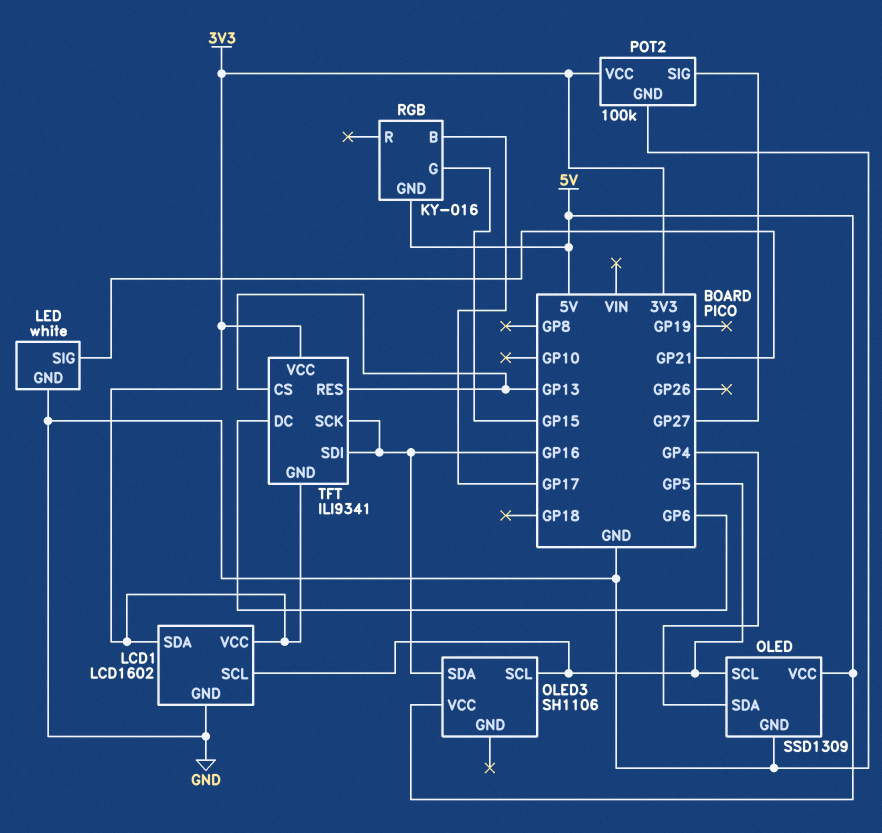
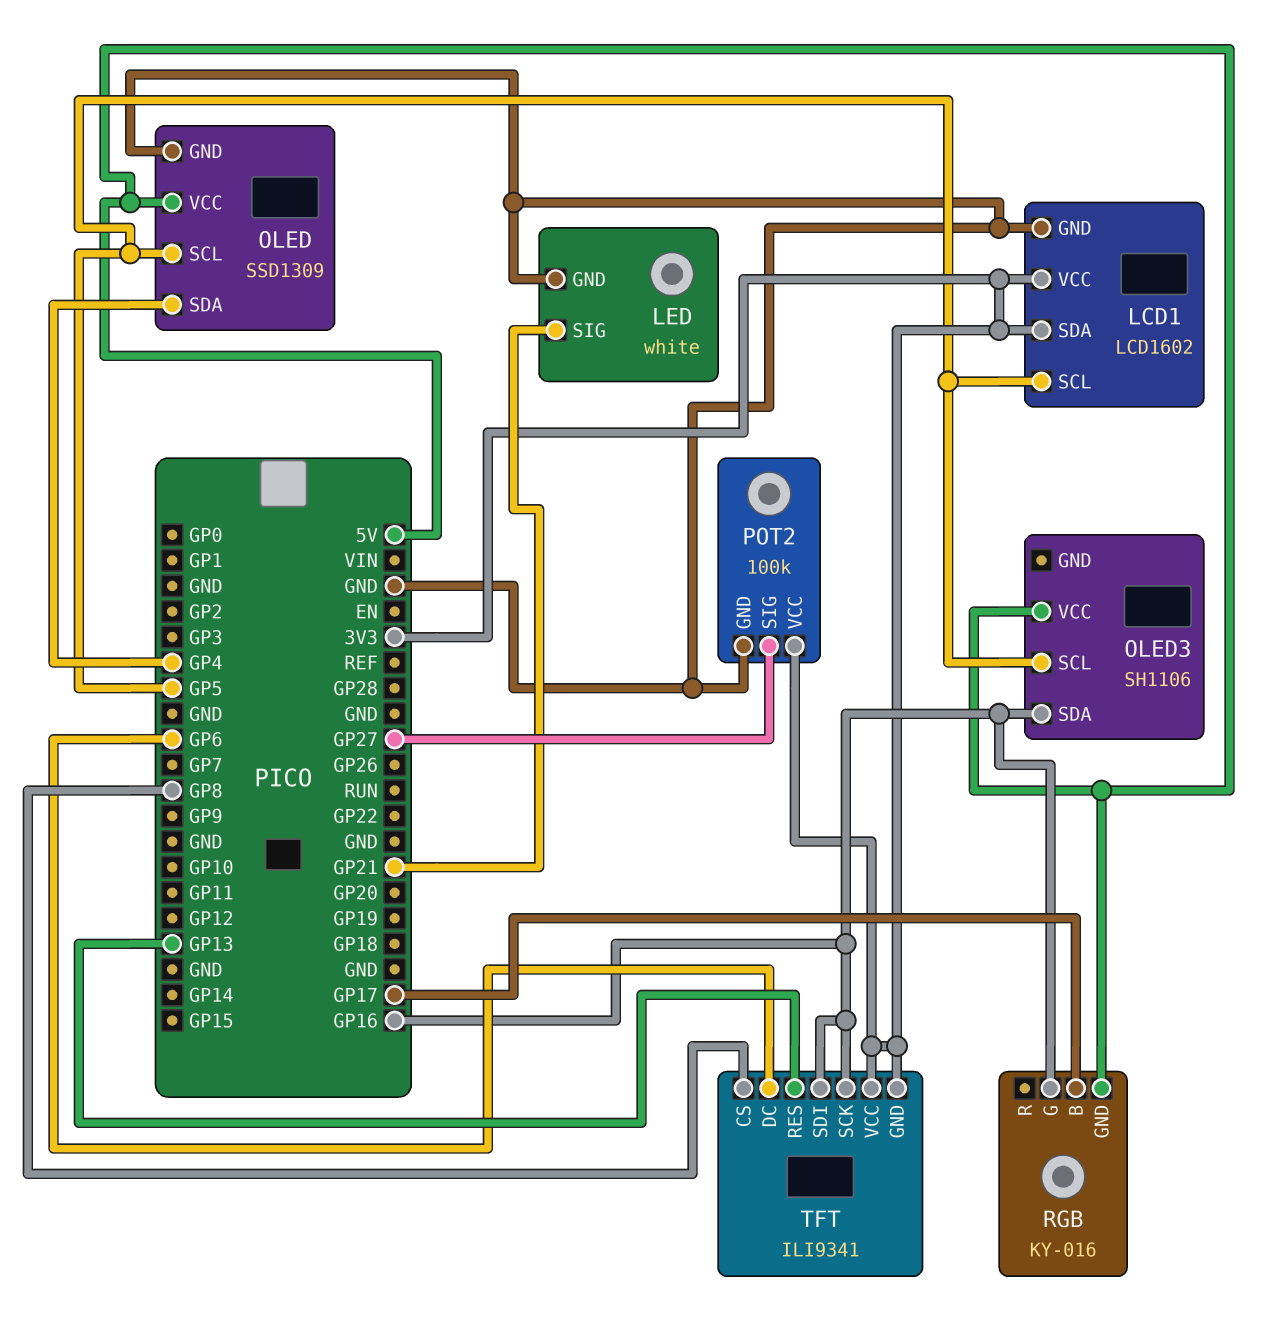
RGB pin G: GP15 -> GP16
TFT pin CS: GP13 -> GP8

